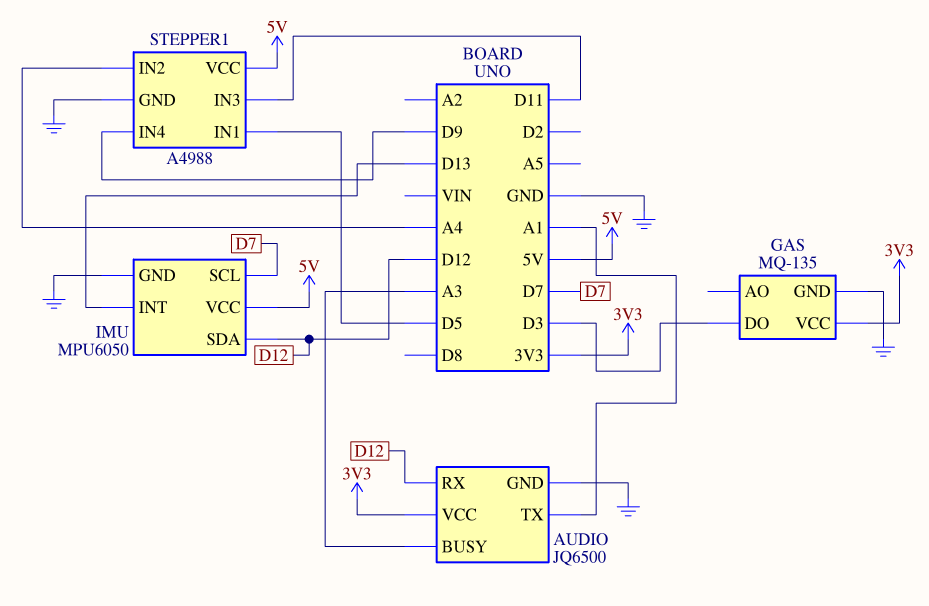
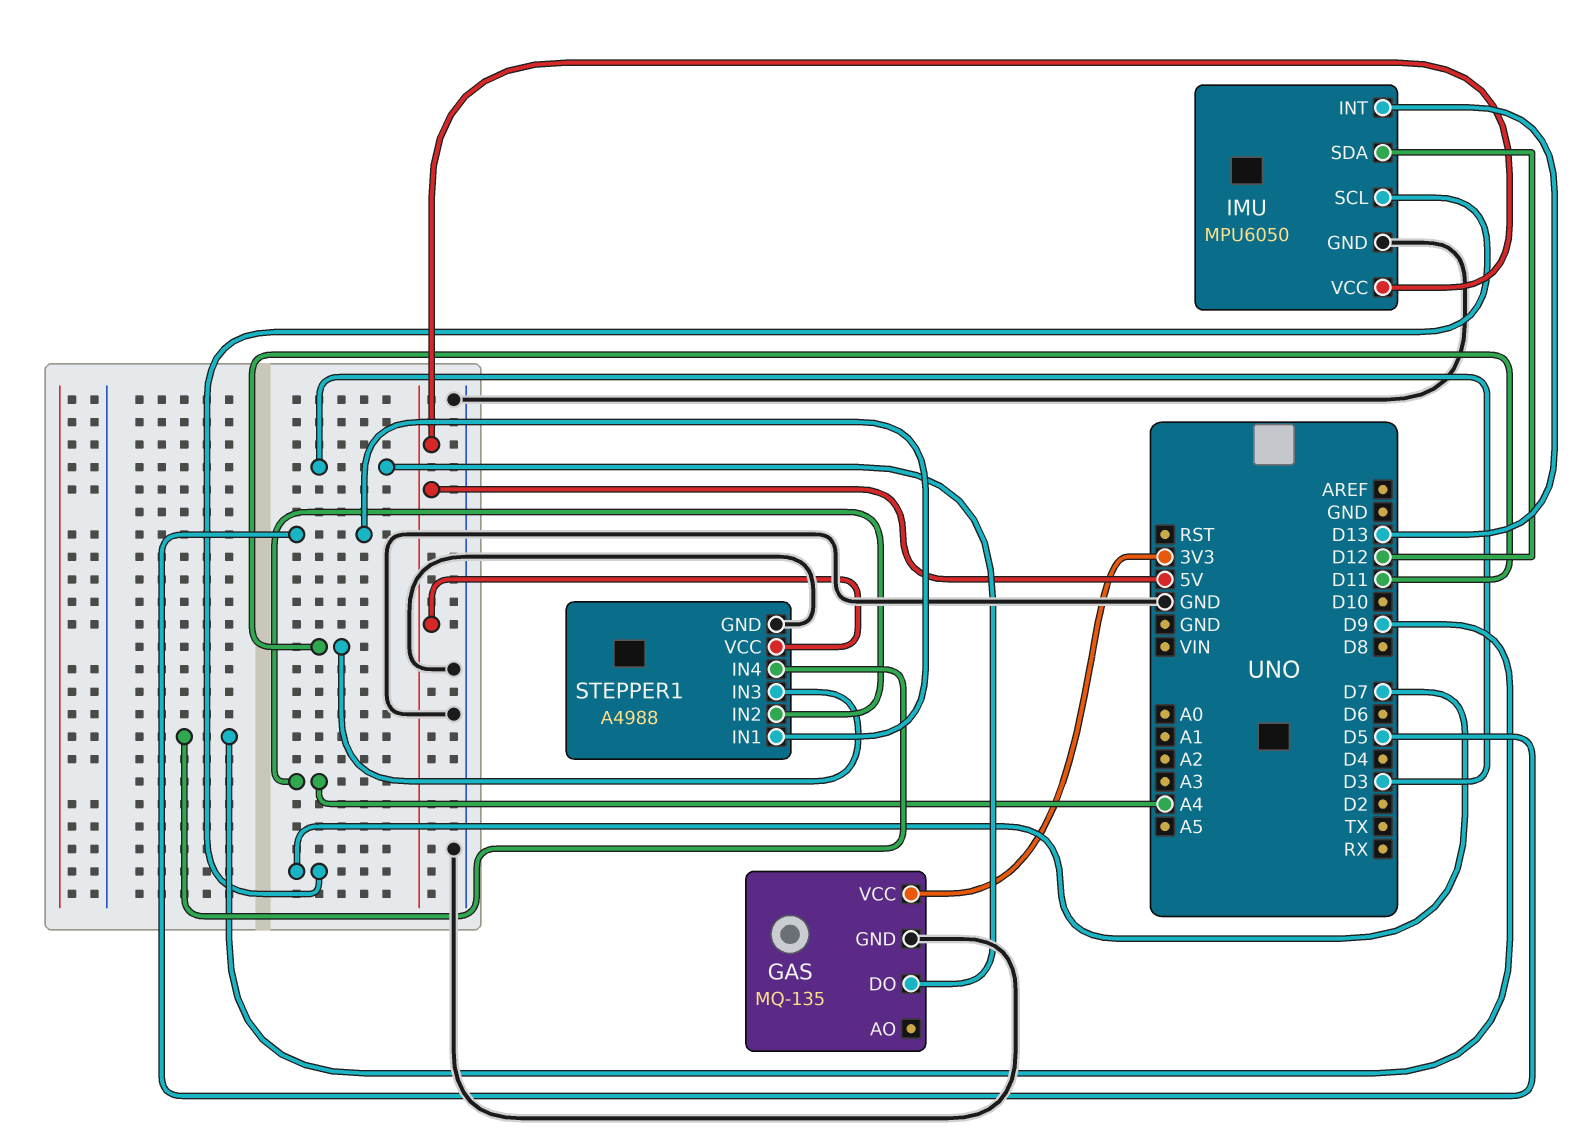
AUDIO: JQ6500 -> none
AUDIO pin BUSY: A3 -> none
AUDIO pin GND: GND -> none
AUDIO pin RX: D12 -> none
AUDIO pin TX: A1 -> none
AUDIO pin VCC: 3V3 -> none

